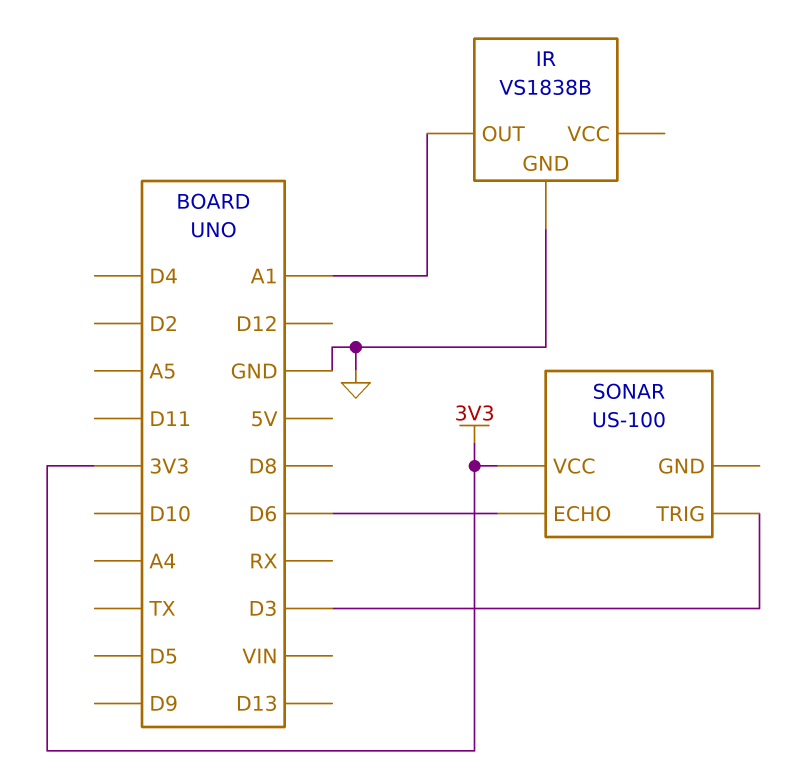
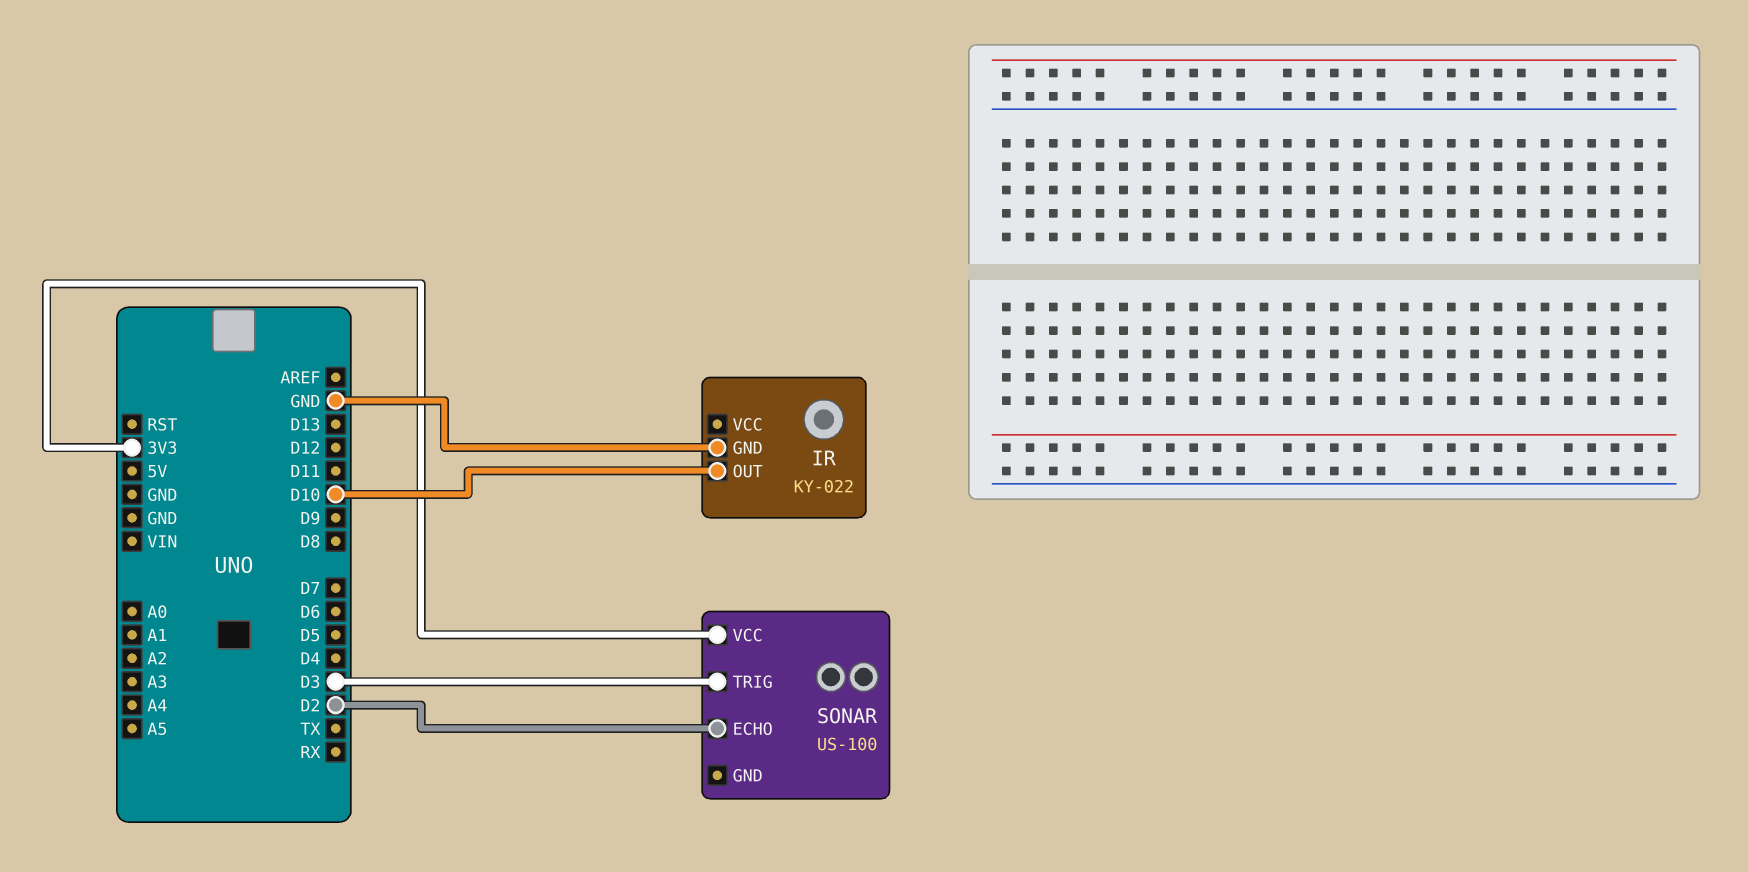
IR: VS1838B -> KY-022
IR pin OUT: A1 -> D10
SONAR pin ECHO: D6 -> D2

